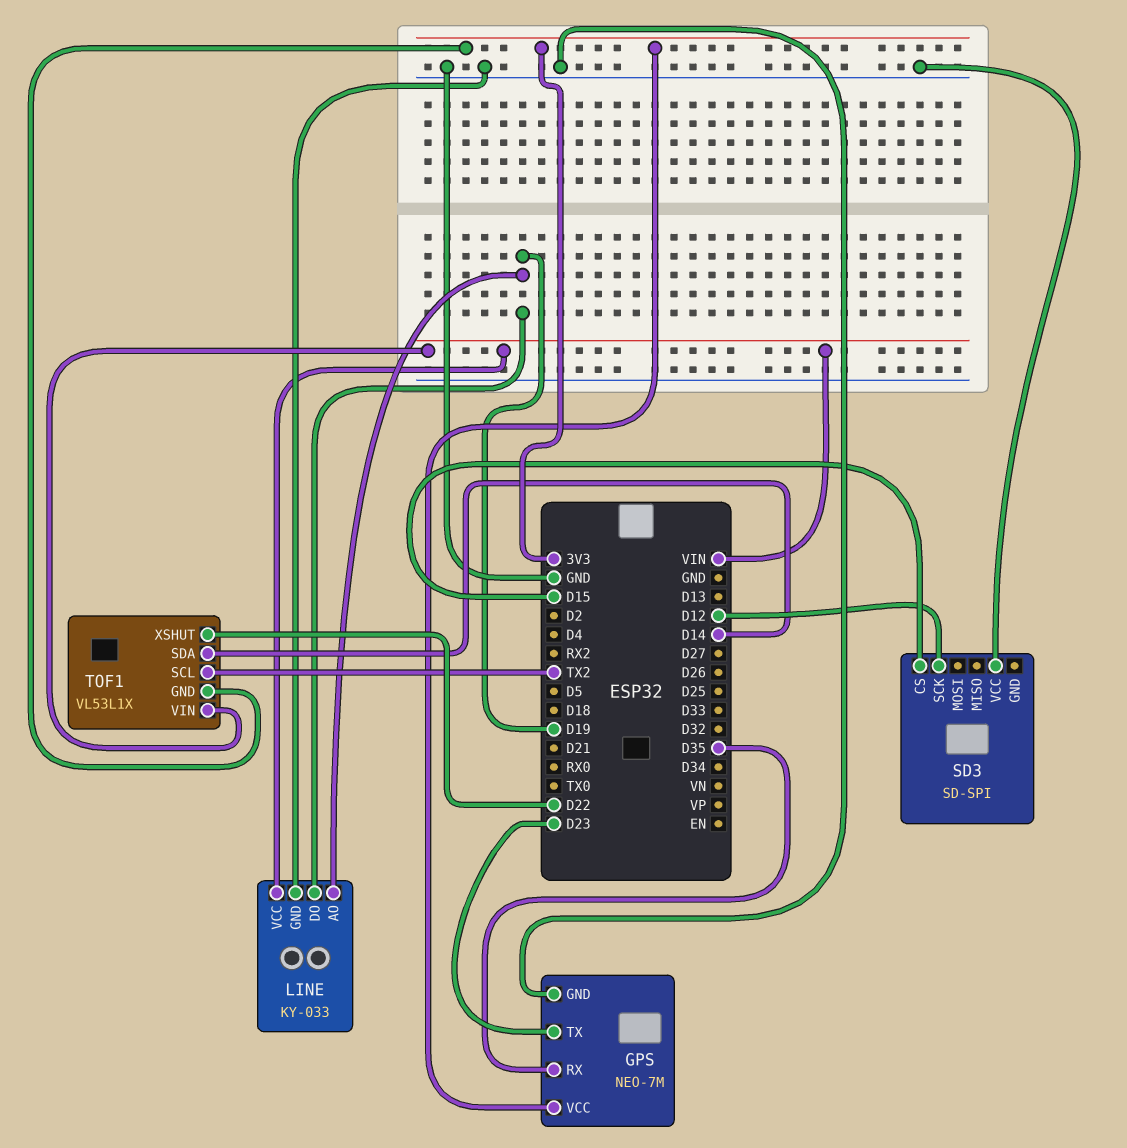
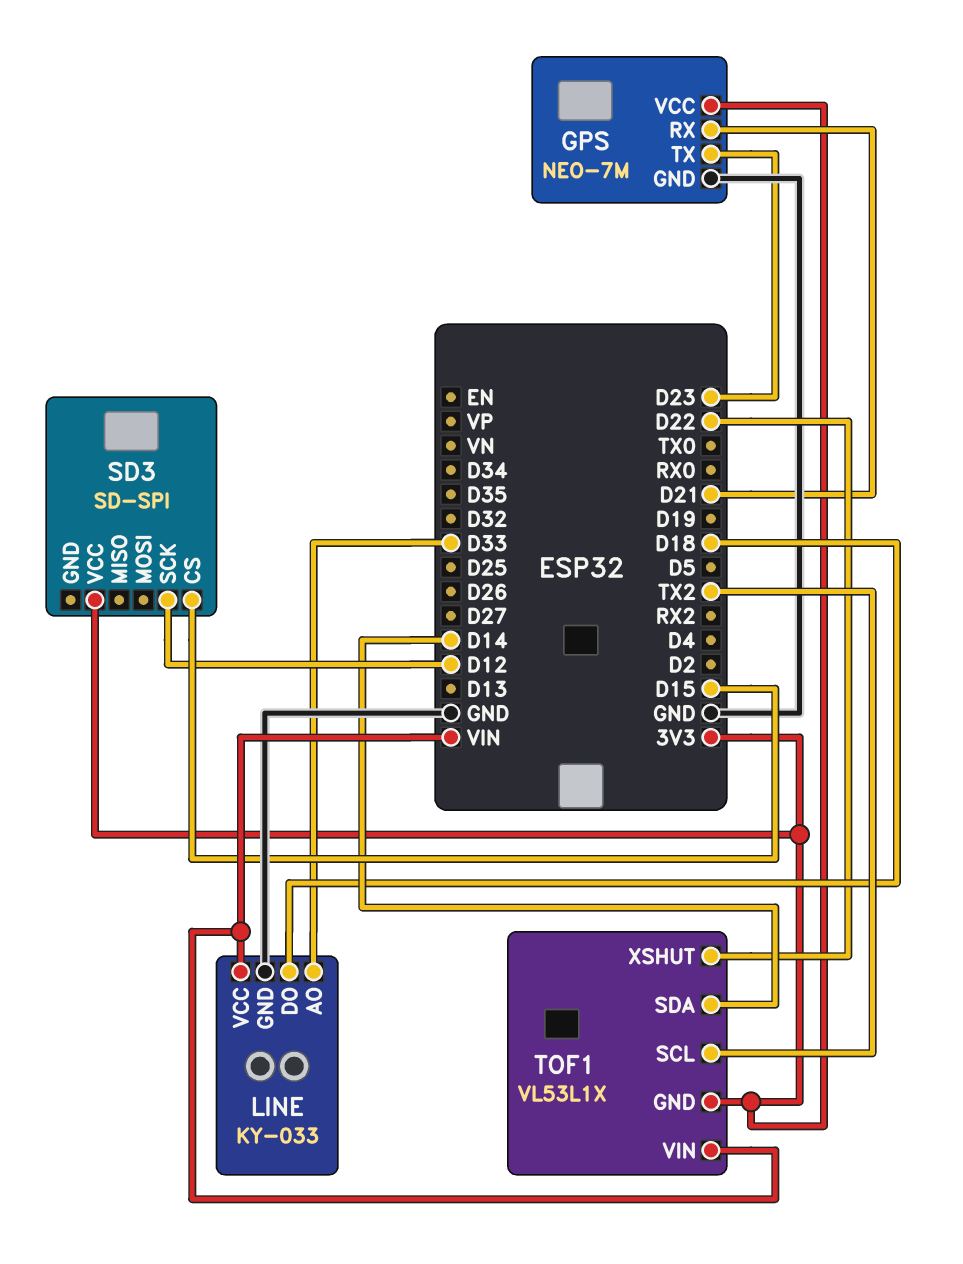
GPS pin RX: D35 -> D21
LINE pin AO: D19 -> D33
LINE pin DO: D19 -> D18
SD3 pin VCC: GND -> 3V3

